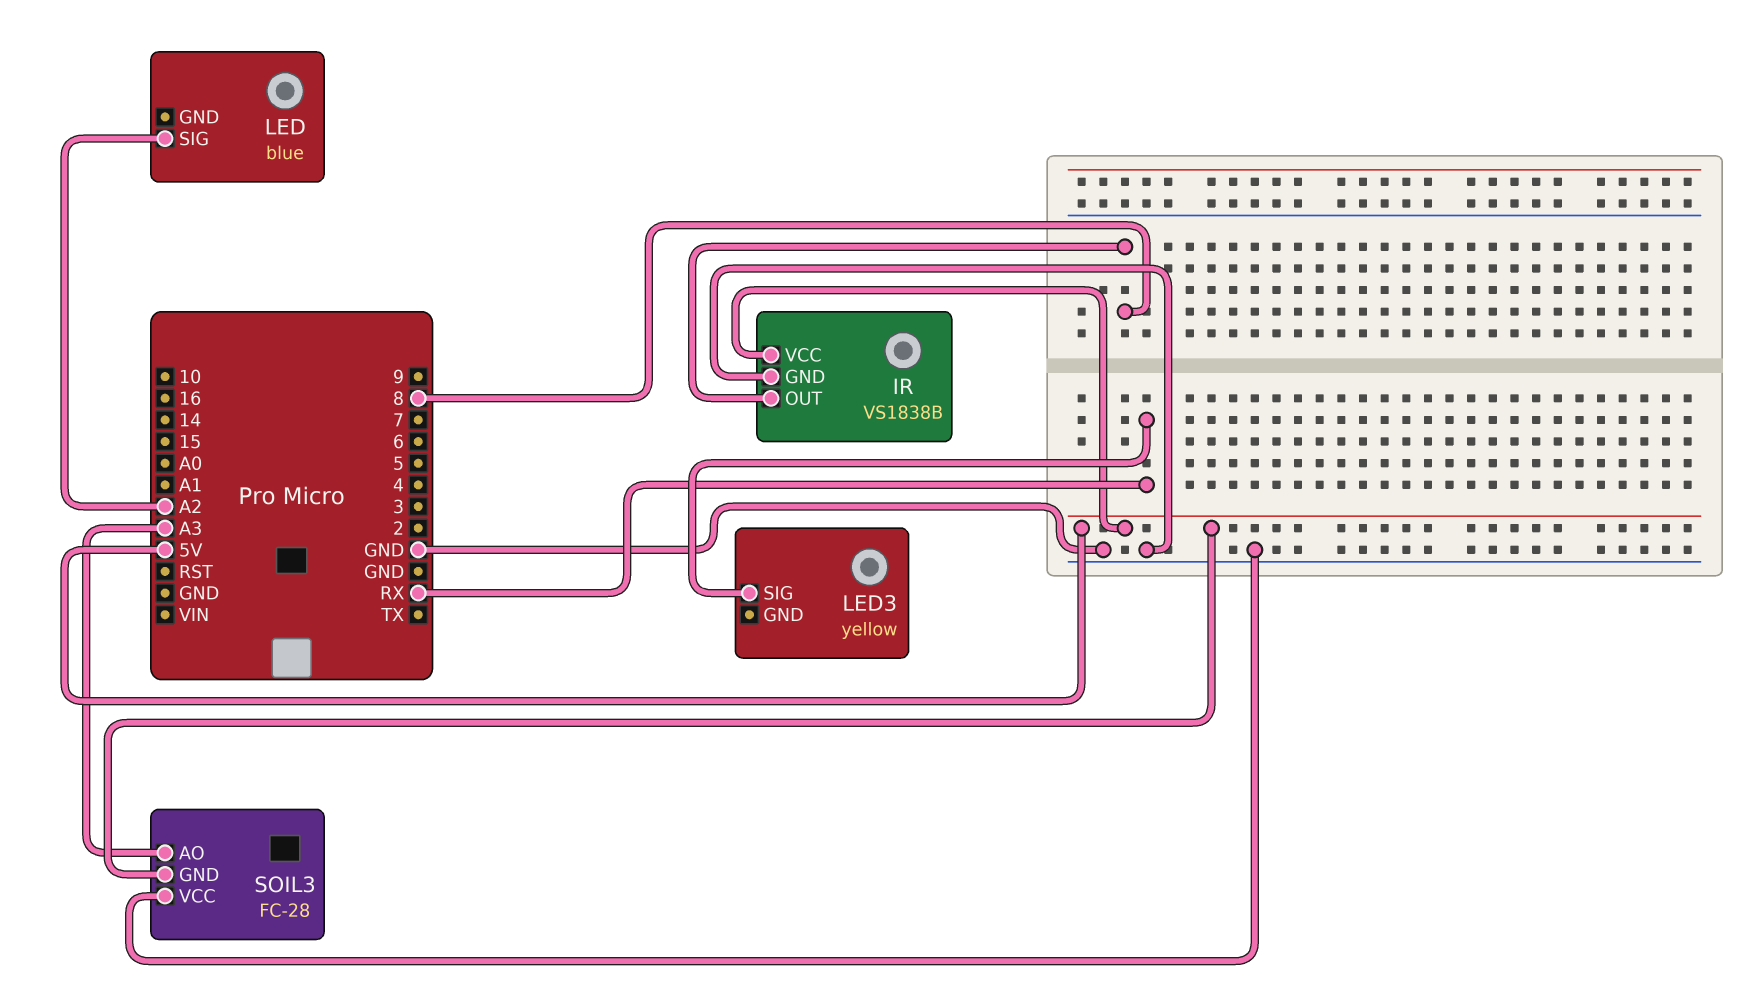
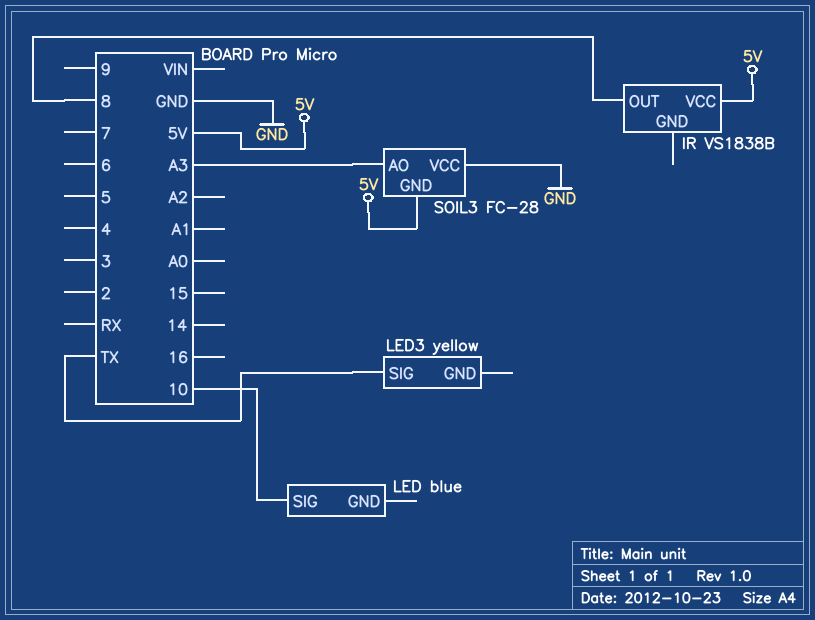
IR pin GND: GND -> none
LED pin SIG: A2 -> 10
LED3 pin SIG: RX -> TX

